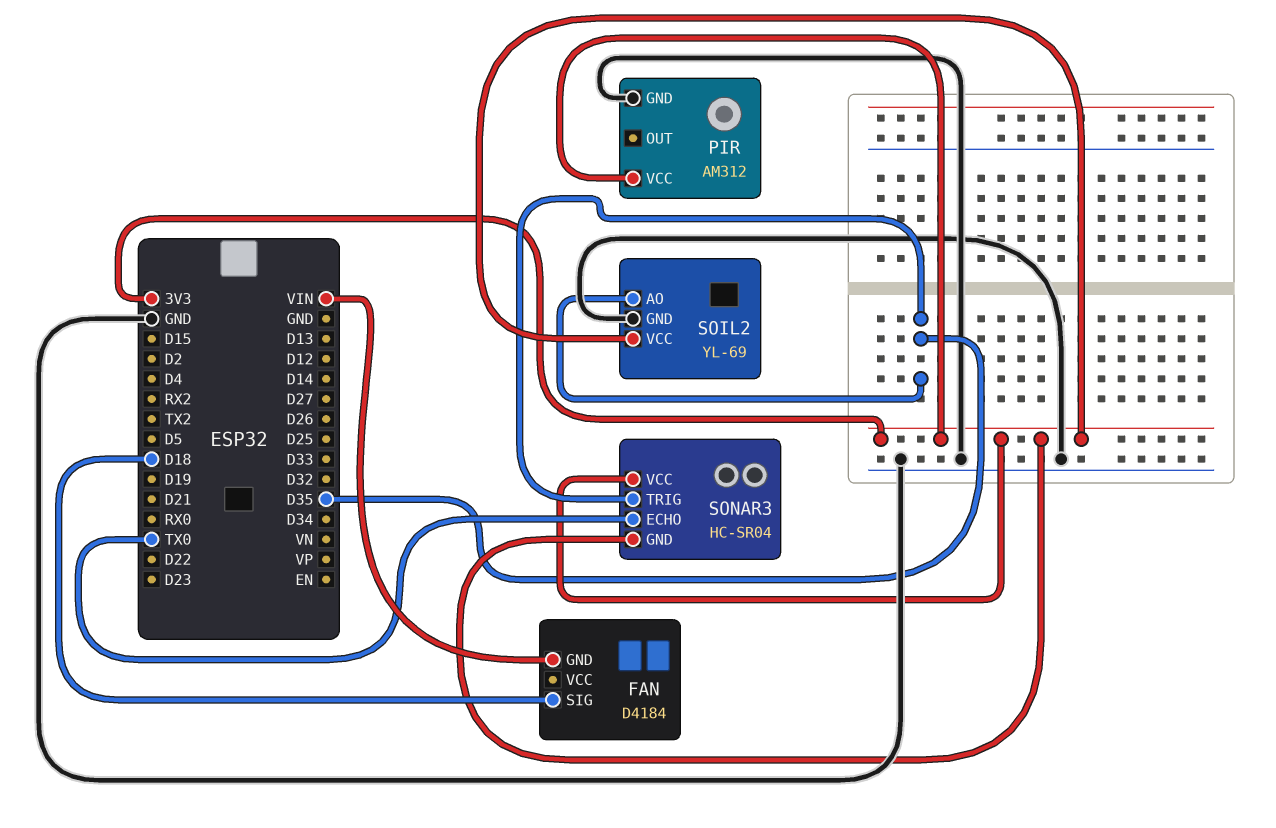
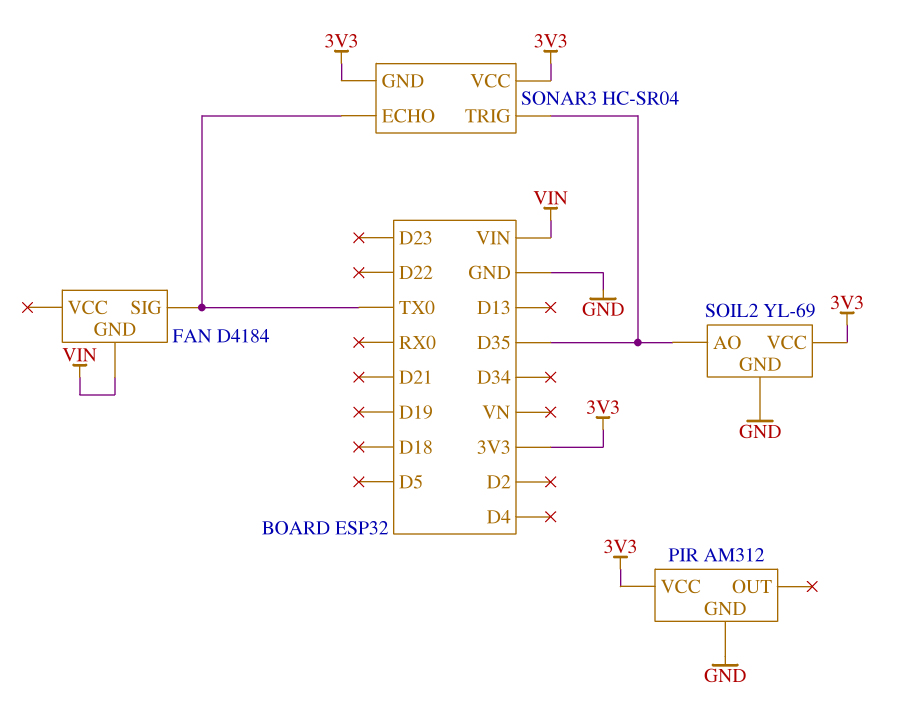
FAN pin SIG: D18 -> TX0

